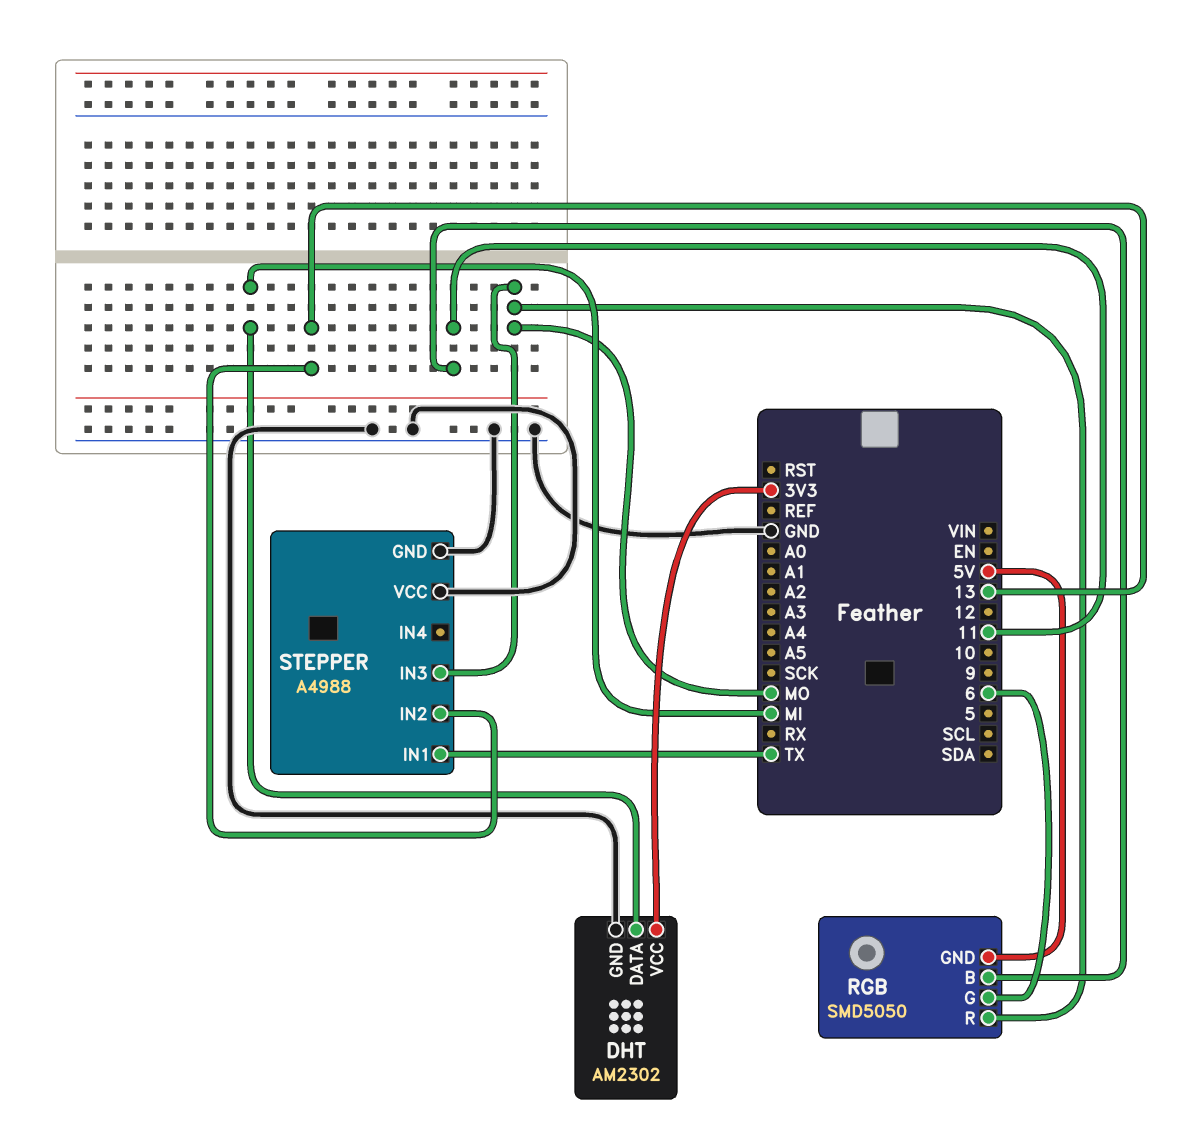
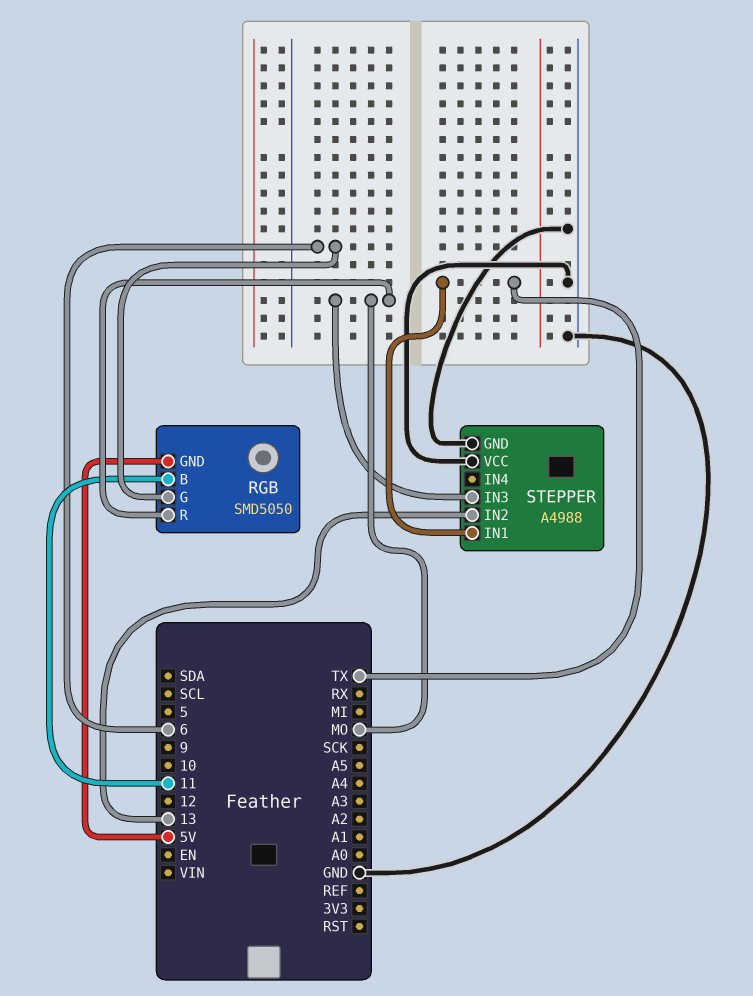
DHT: AM2302 -> none
DHT pin DATA: MI -> none
DHT pin GND: GND -> none
DHT pin VCC: 3V3 -> none

